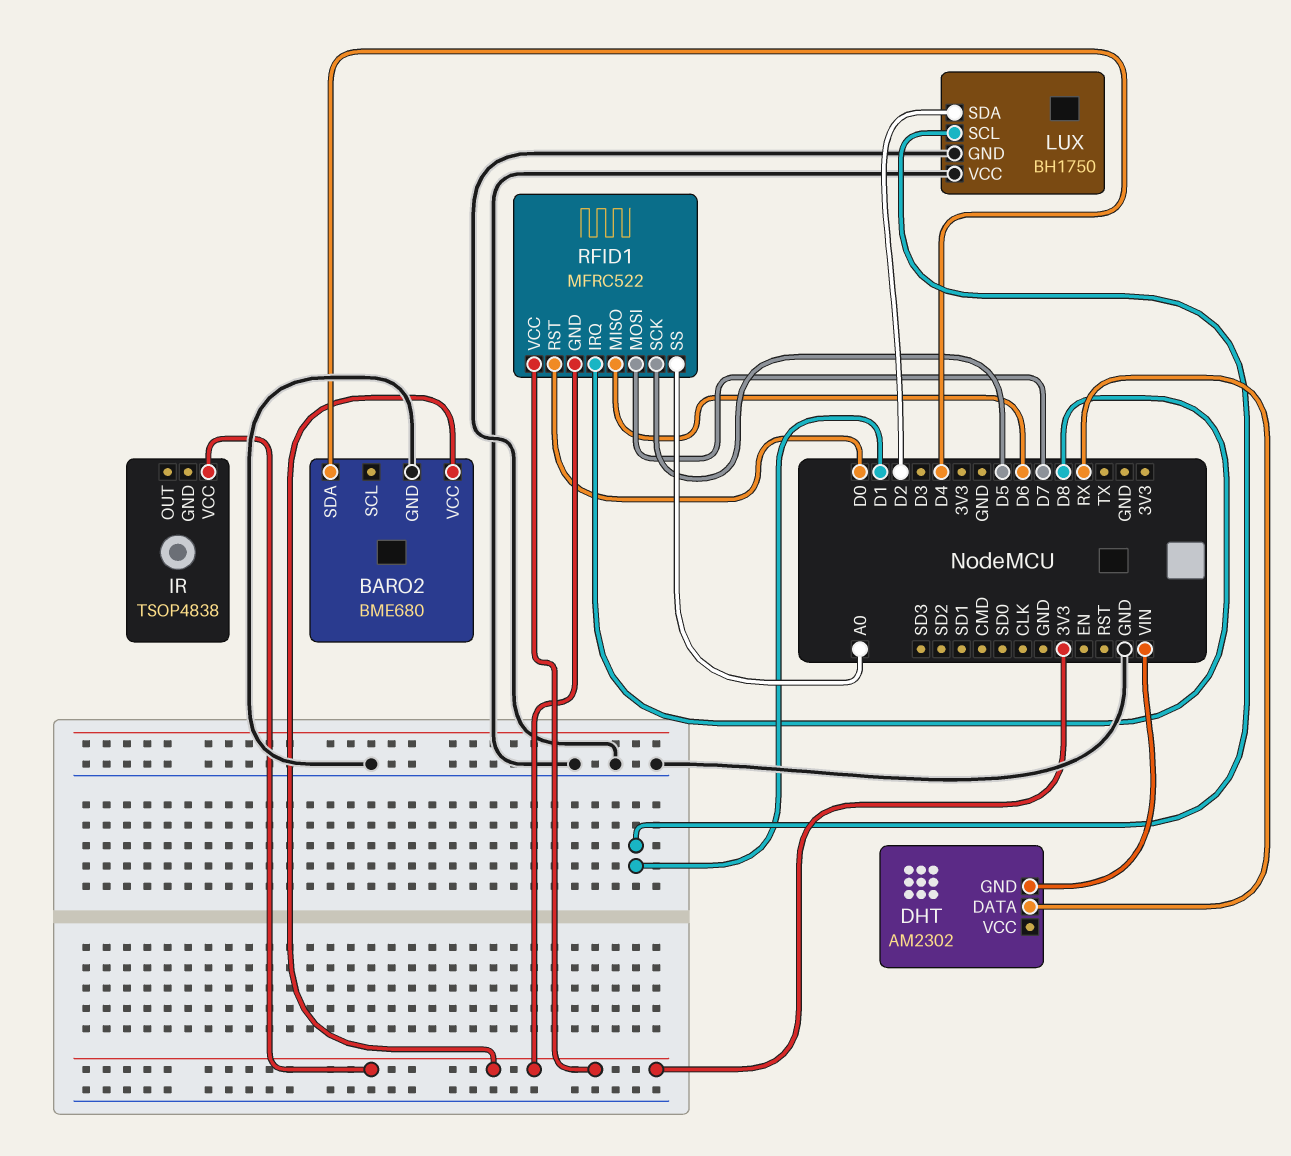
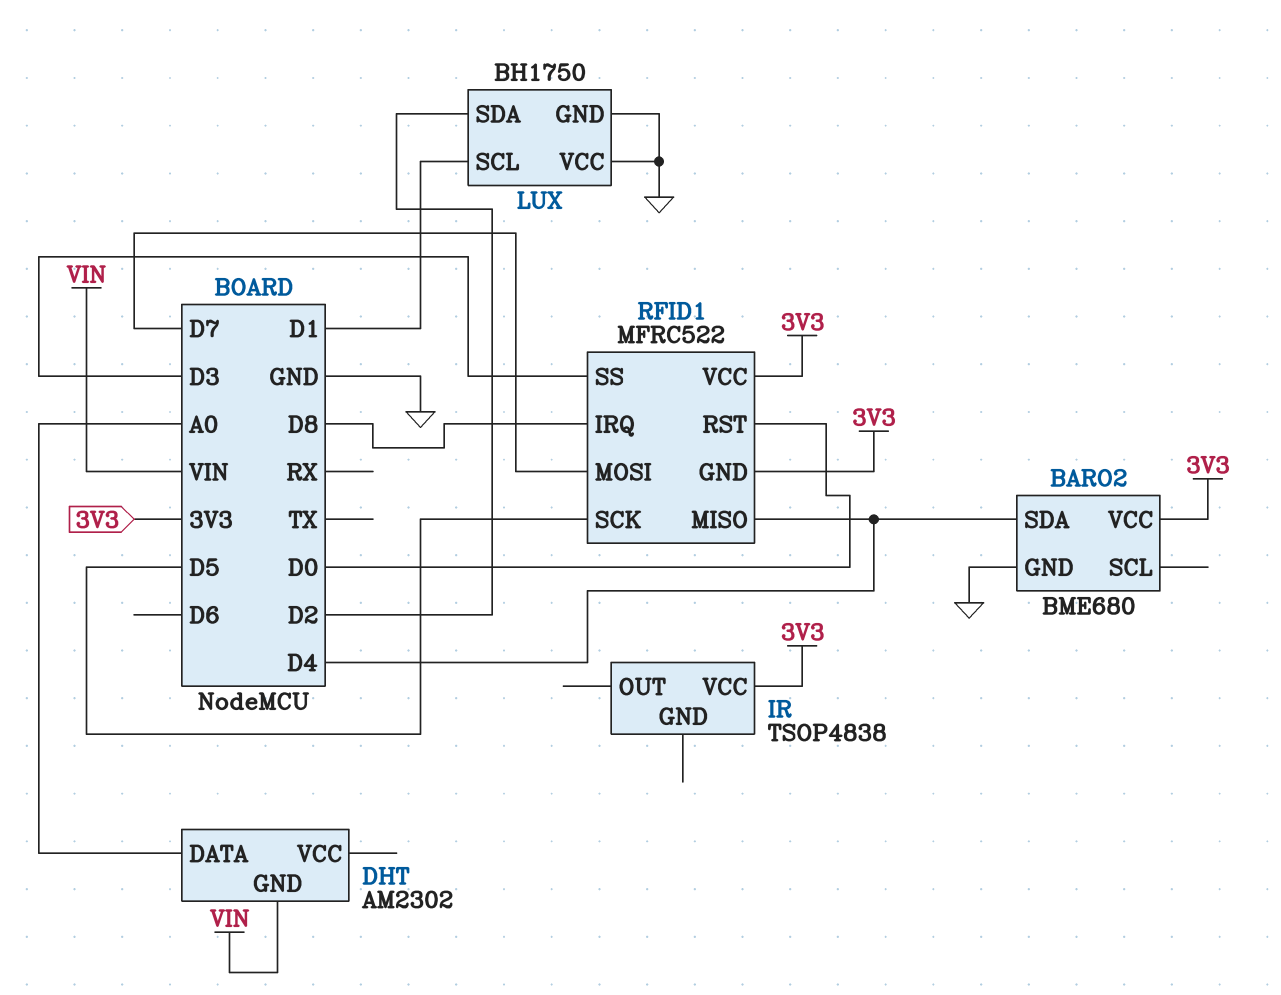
DHT pin DATA: RX -> A0
RFID1 pin MISO: D6 -> D4
RFID1 pin SS: A0 -> D3

